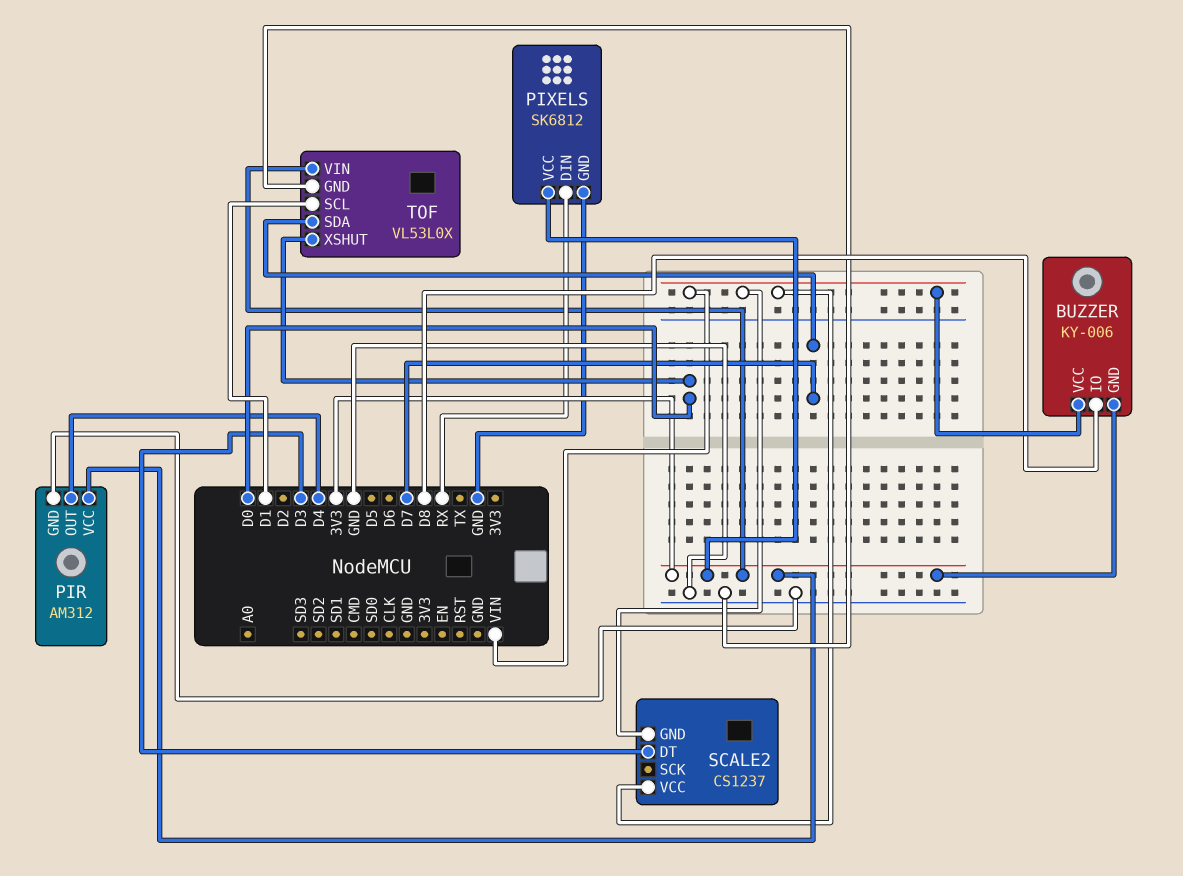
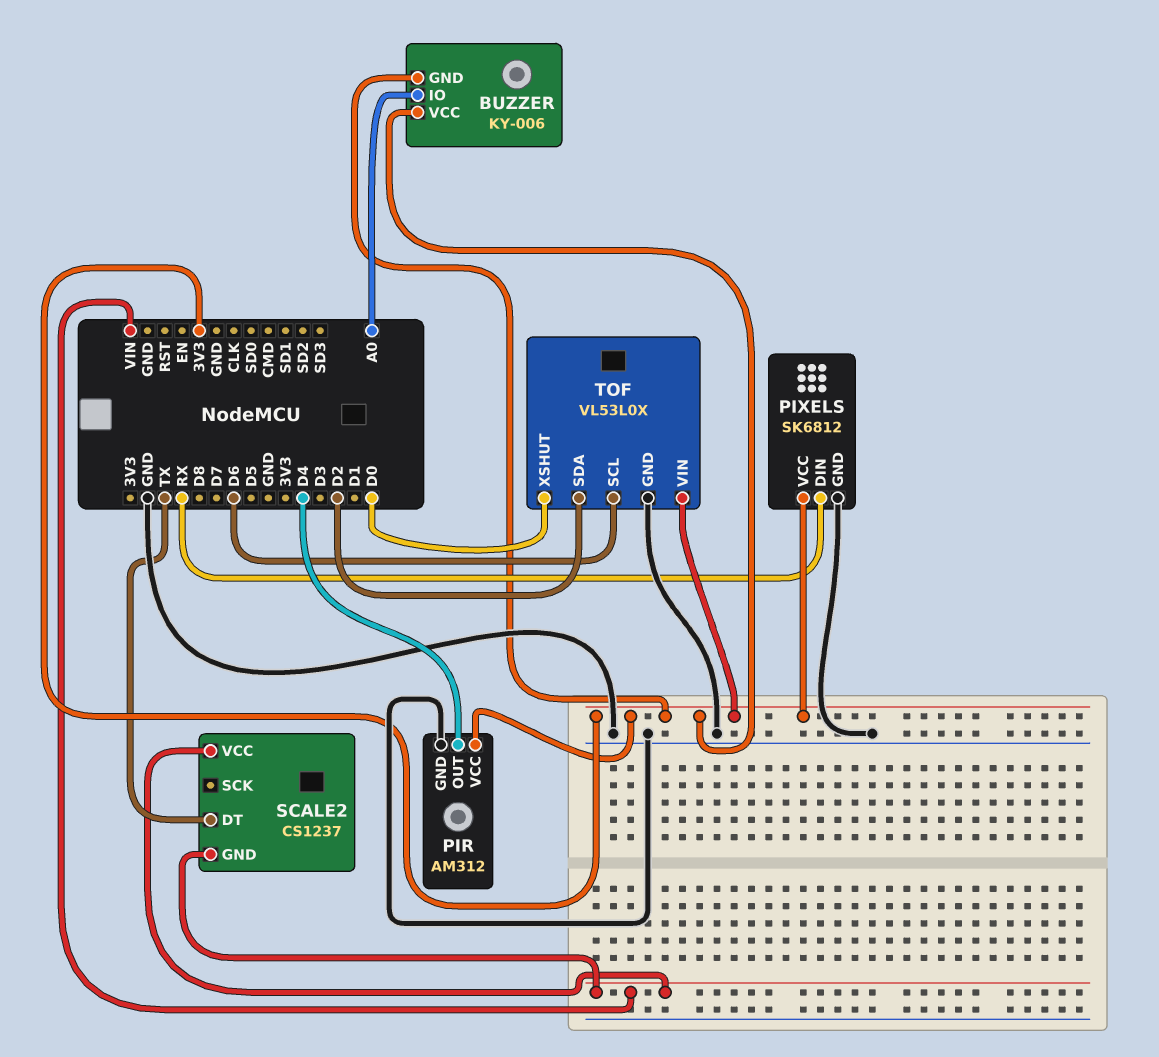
BUZZER pin IO: D8 -> A0
BUZZER pin VCC: VIN -> 3V3
SCALE2 pin DT: D3 -> TX
TOF pin SCL: D1 -> D6
TOF pin SDA: D7 -> D2

